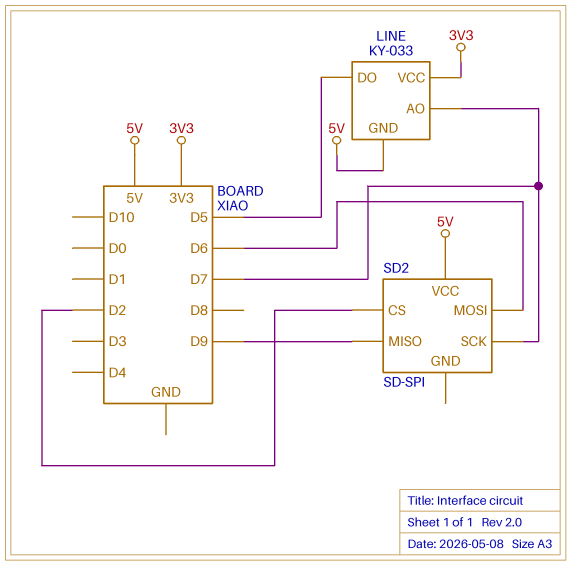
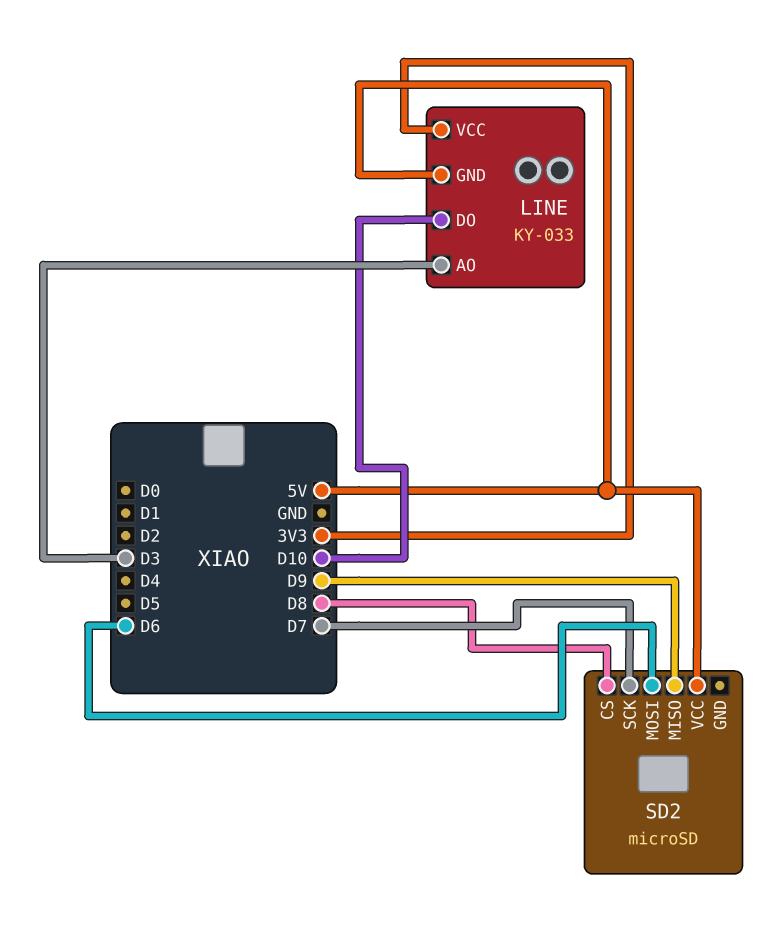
LINE pin AO: D7 -> D3
LINE pin DO: D5 -> D10
SD2: SD-SPI -> microSD
SD2 pin CS: D2 -> D8

